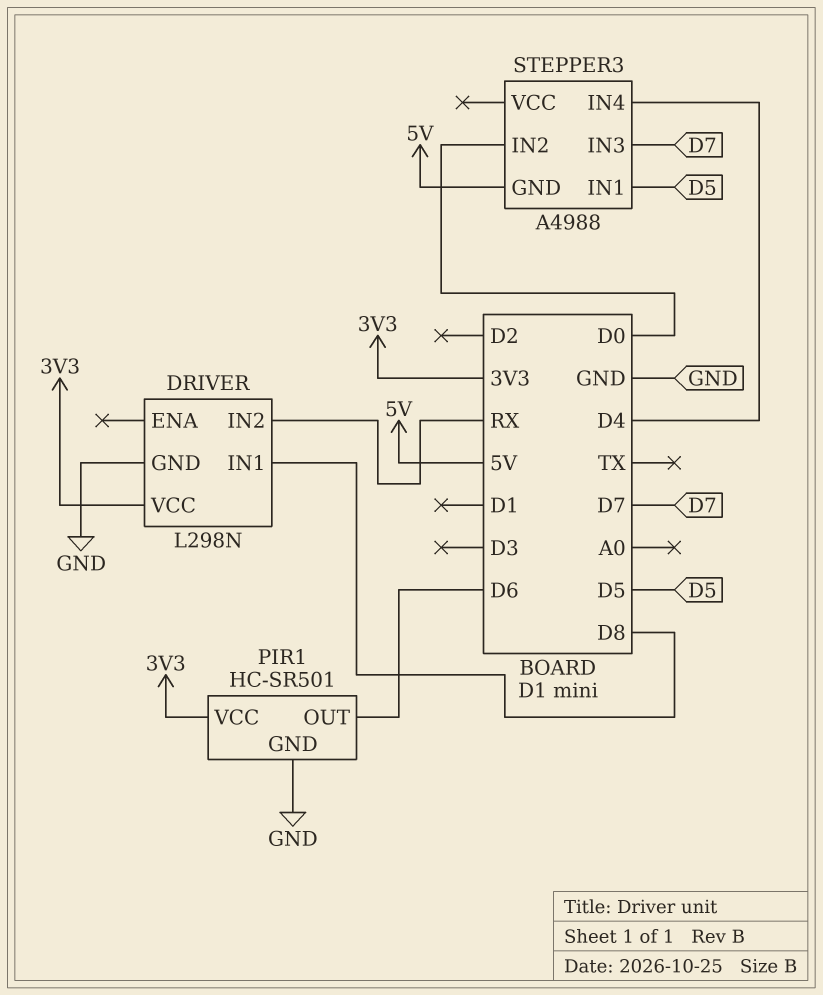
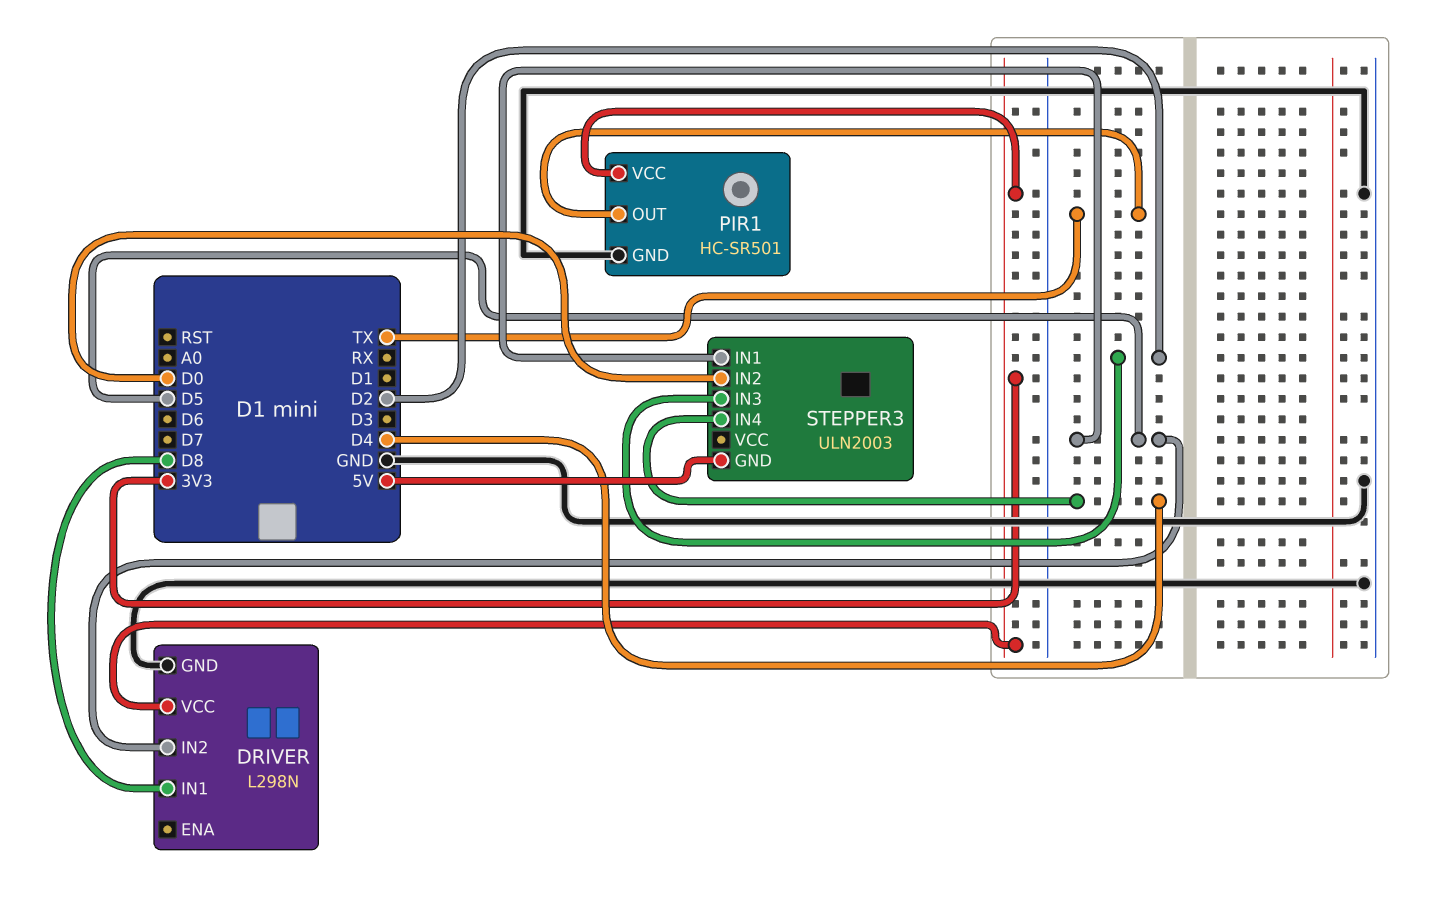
DRIVER pin IN2: RX -> D5
PIR1 pin OUT: D6 -> TX
STEPPER3: A4988 -> ULN2003
STEPPER3 pin IN3: D7 -> D2

